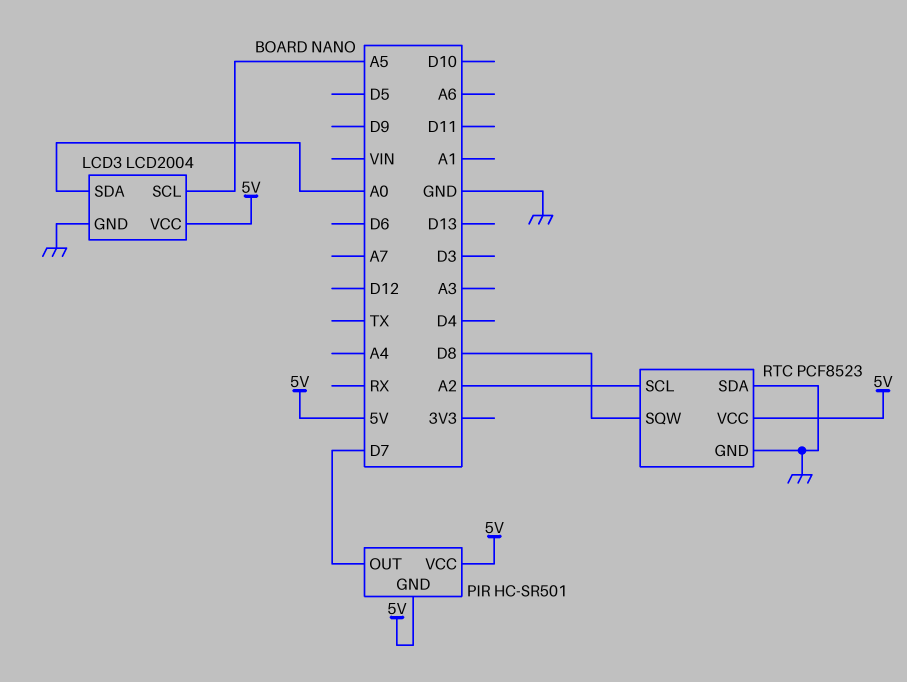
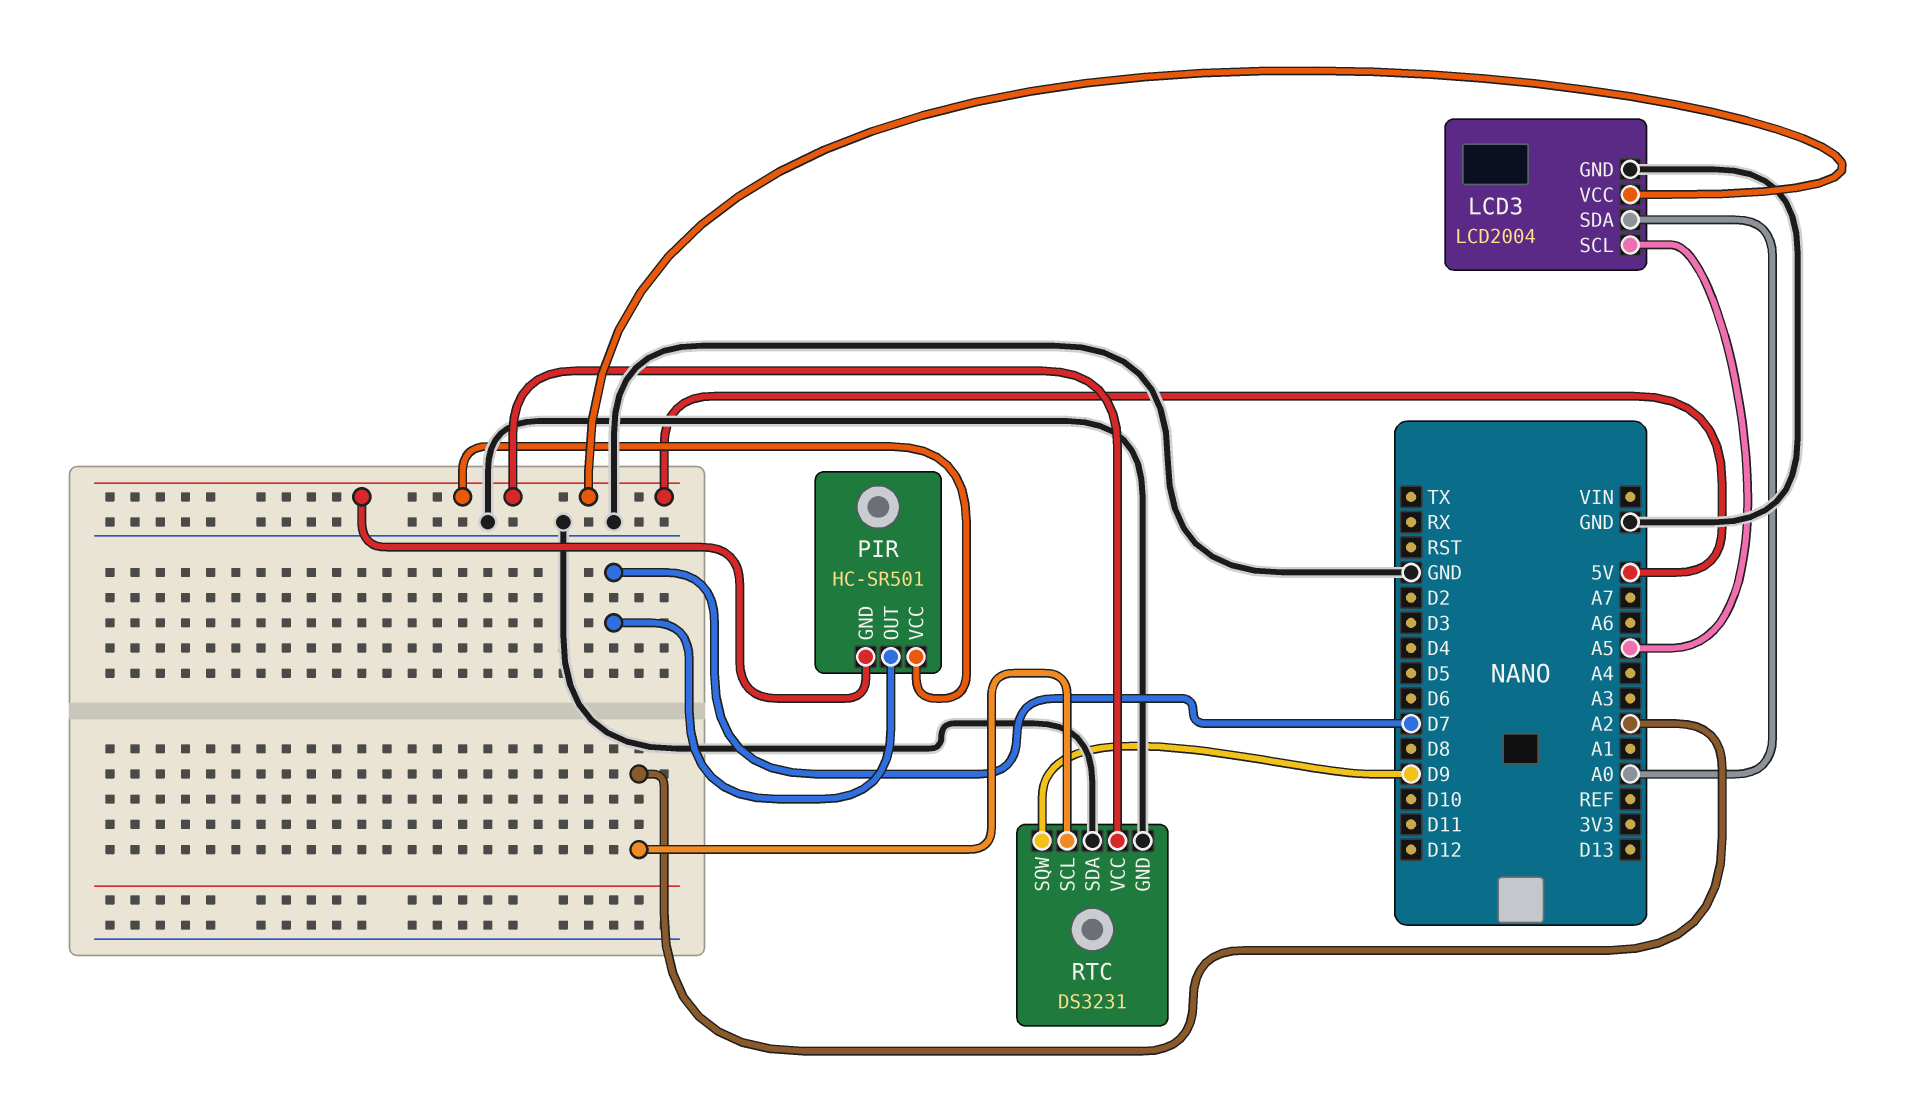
RTC: PCF8523 -> DS3231
RTC pin SQW: D8 -> D9

